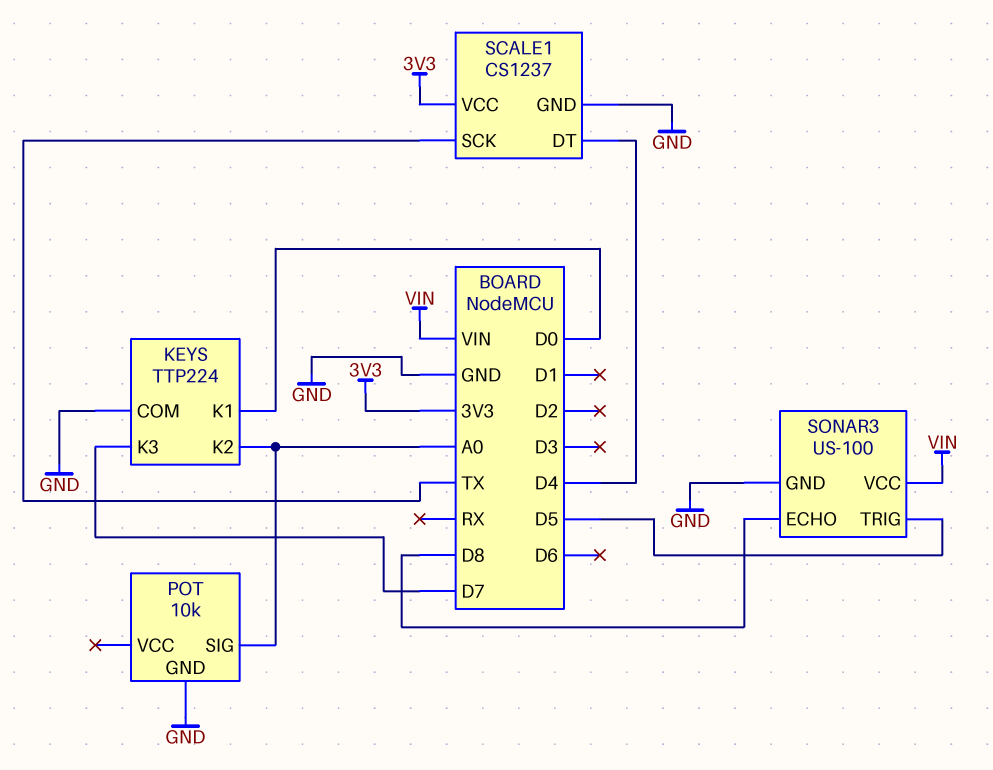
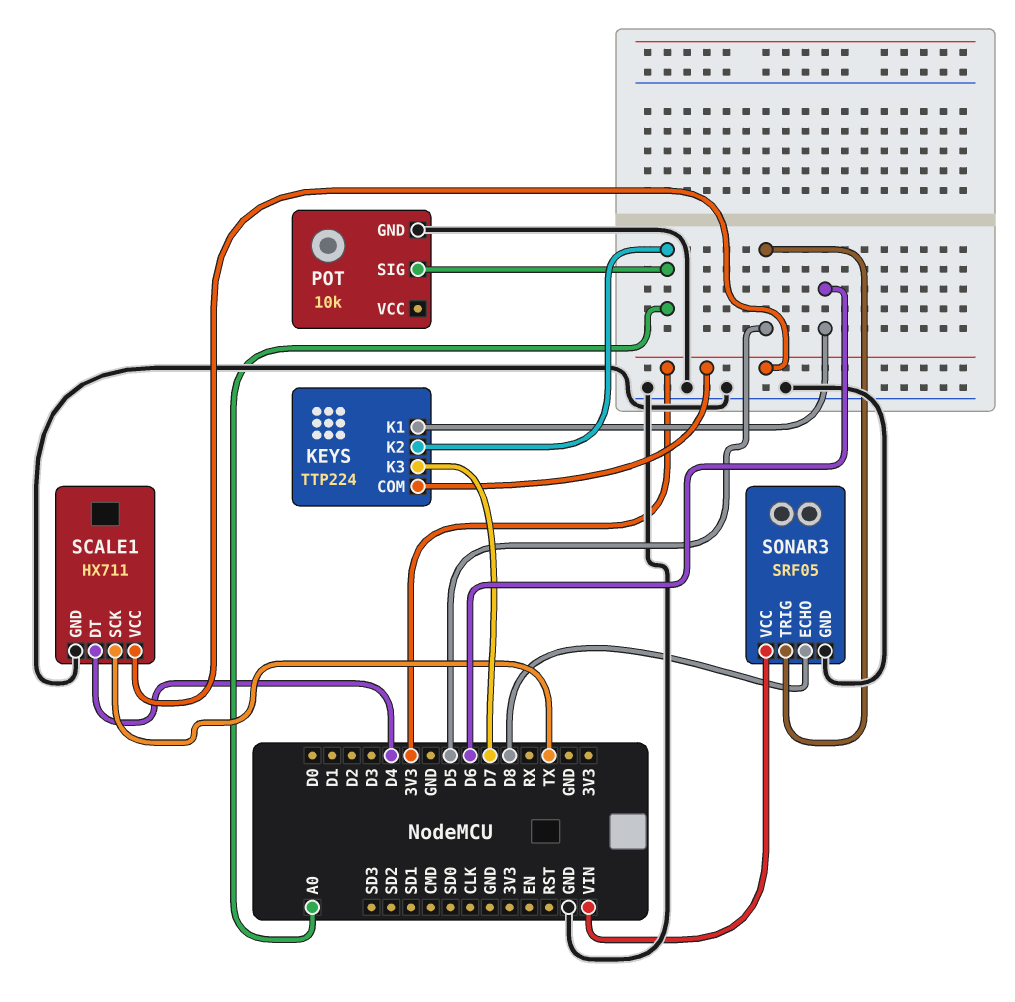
KEYS pin COM: GND -> 3V3
KEYS pin K1: D0 -> D6
SCALE1: CS1237 -> HX711
SONAR3: US-100 -> SRF05

